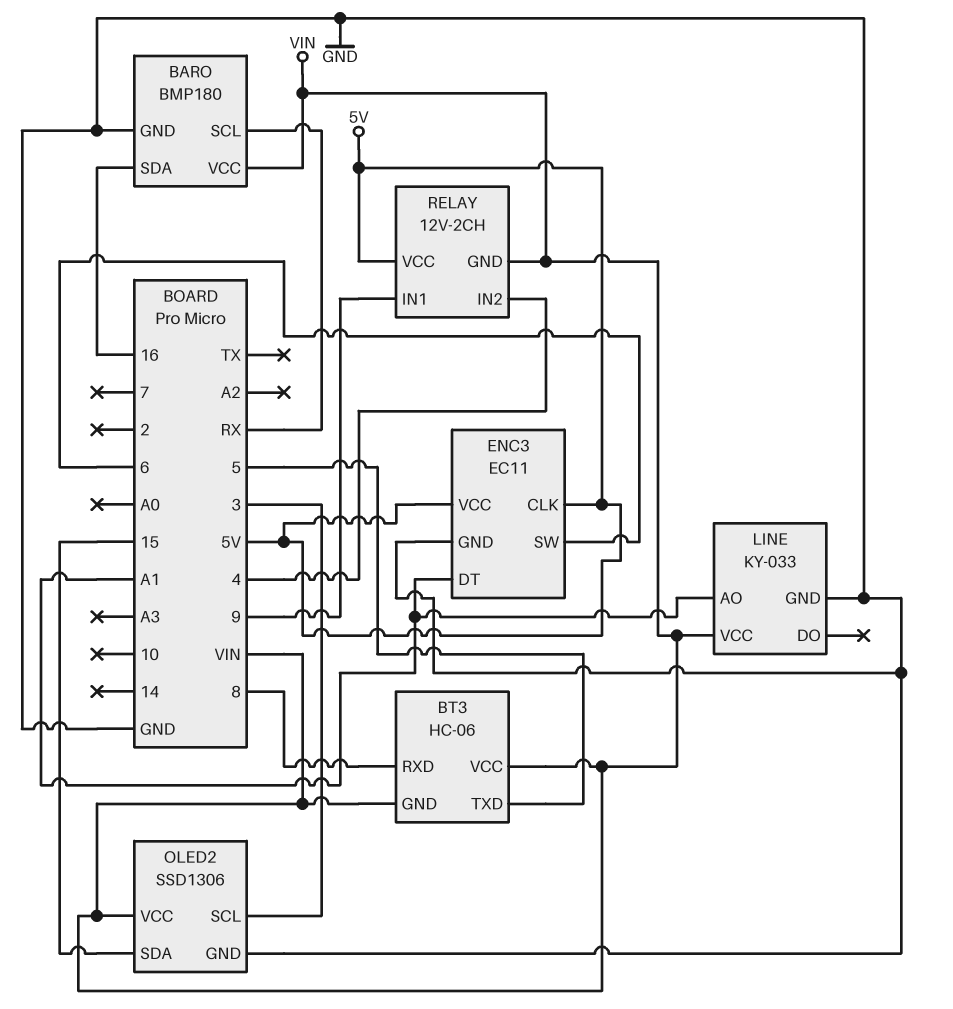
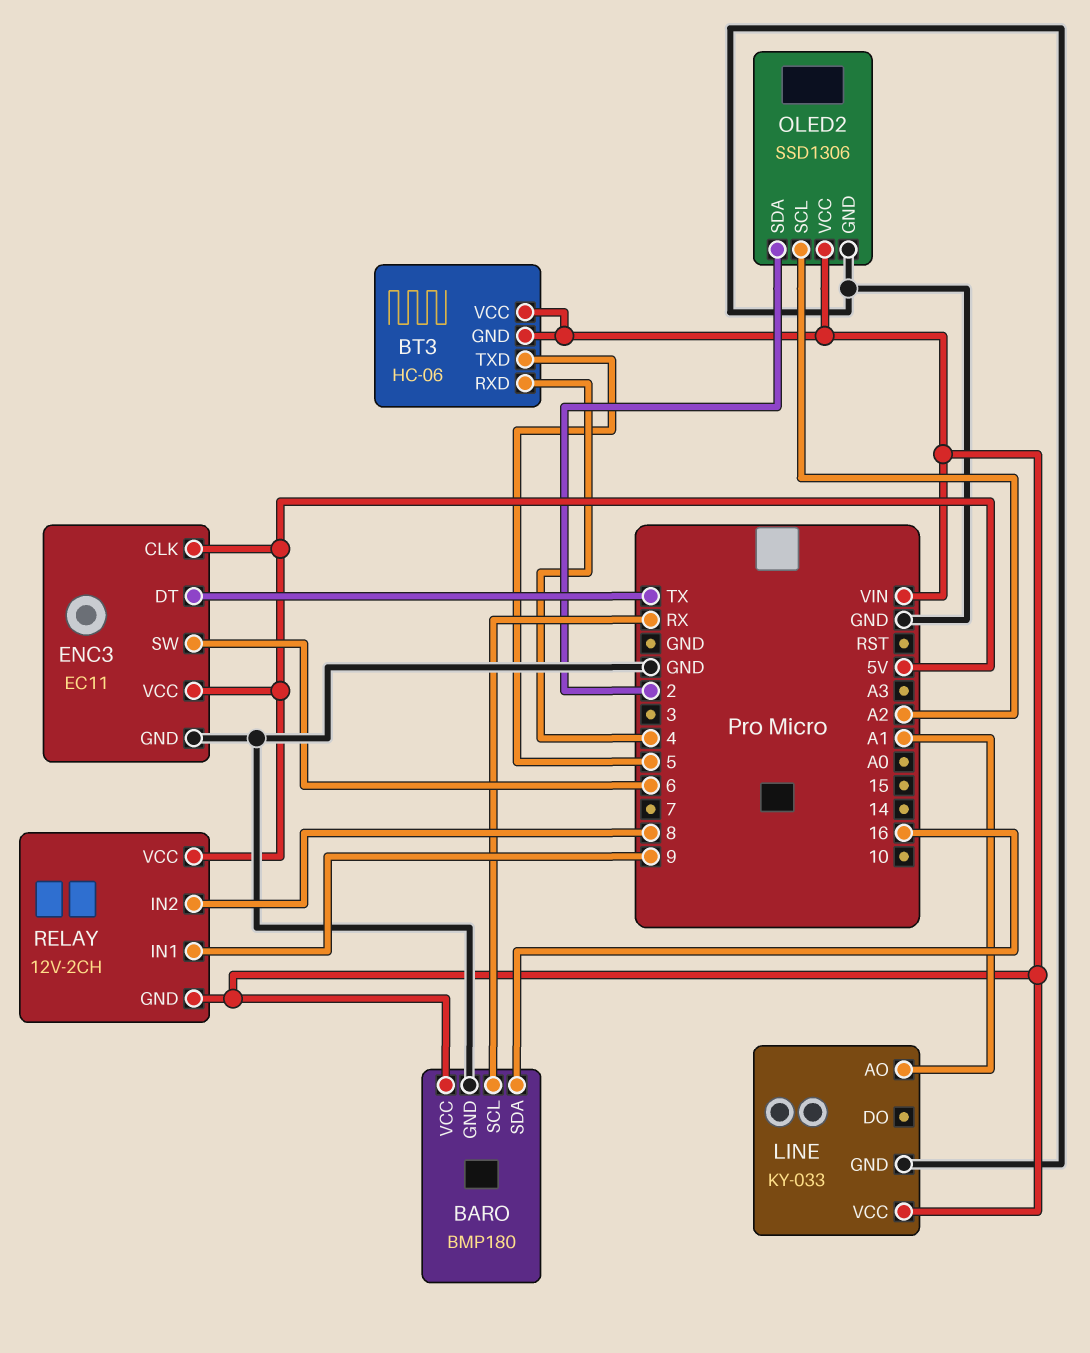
BT3 pin RXD: 8 -> 4
ENC3 pin DT: A1 -> TX
OLED2 pin SCL: 3 -> A2
OLED2 pin SDA: 15 -> 2
RELAY pin IN2: 4 -> 8

